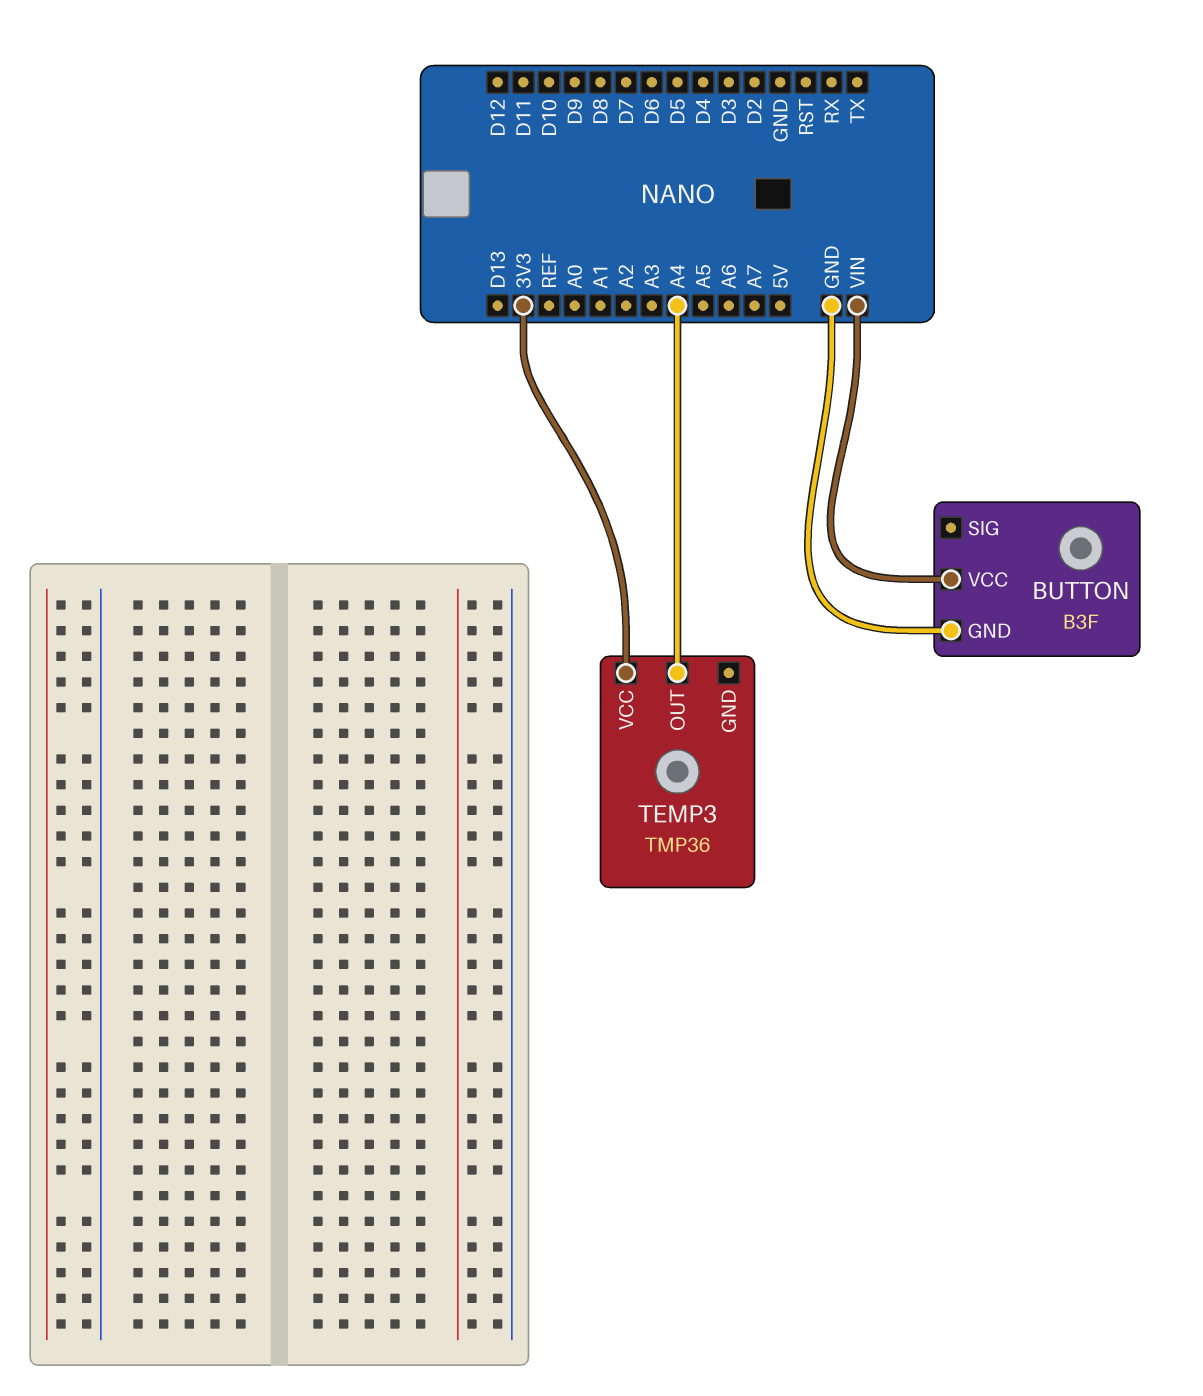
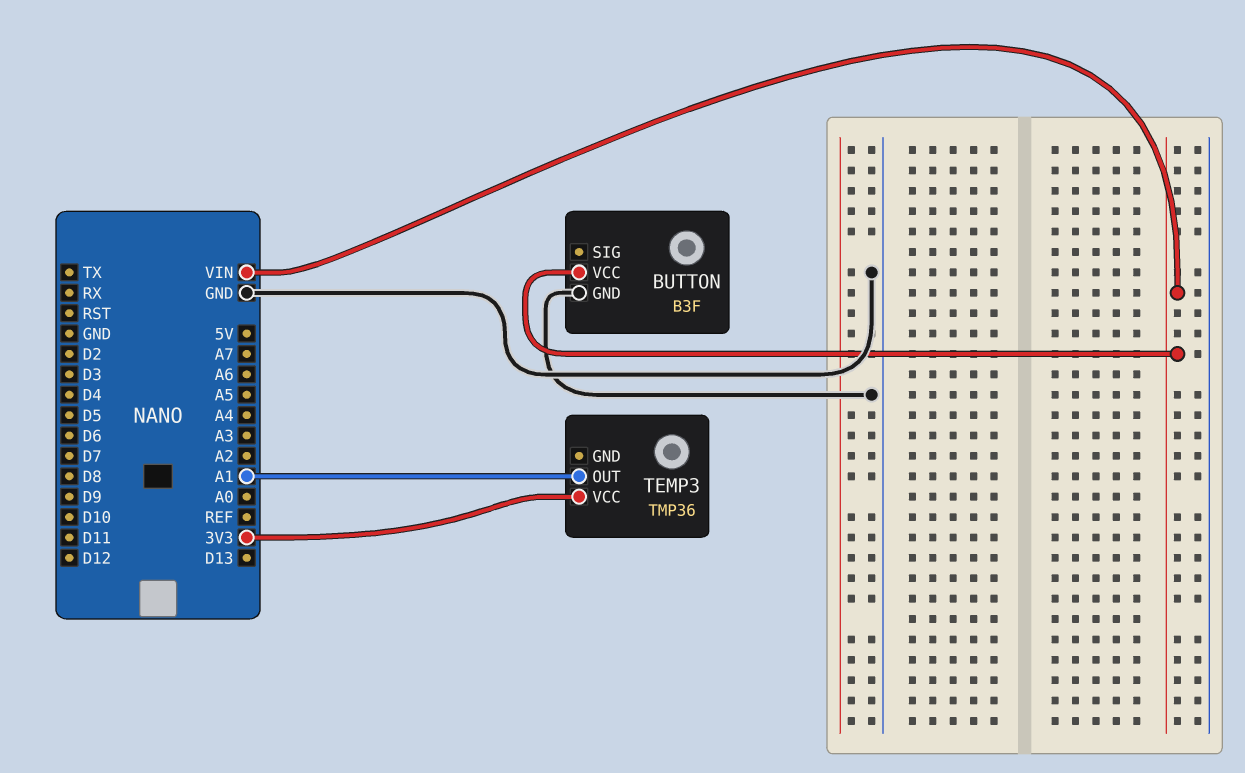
TEMP3 pin OUT: A4 -> A1

